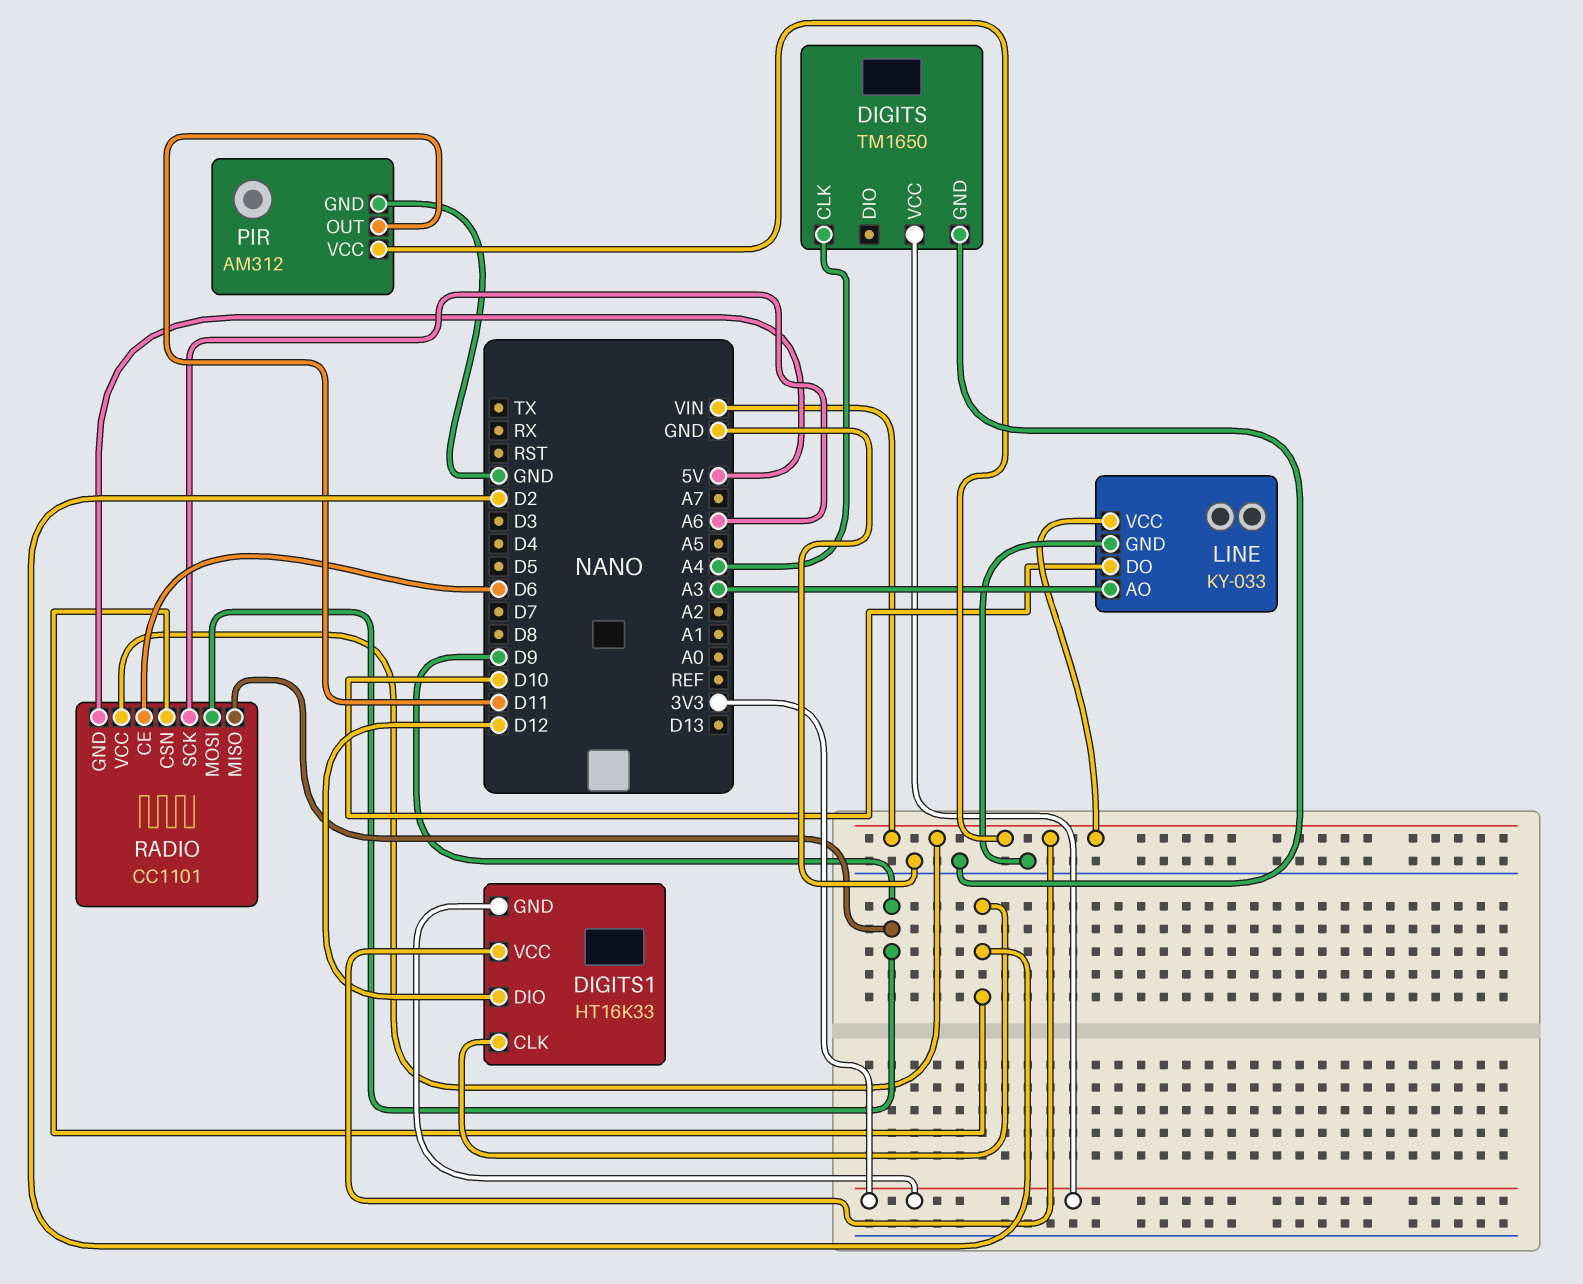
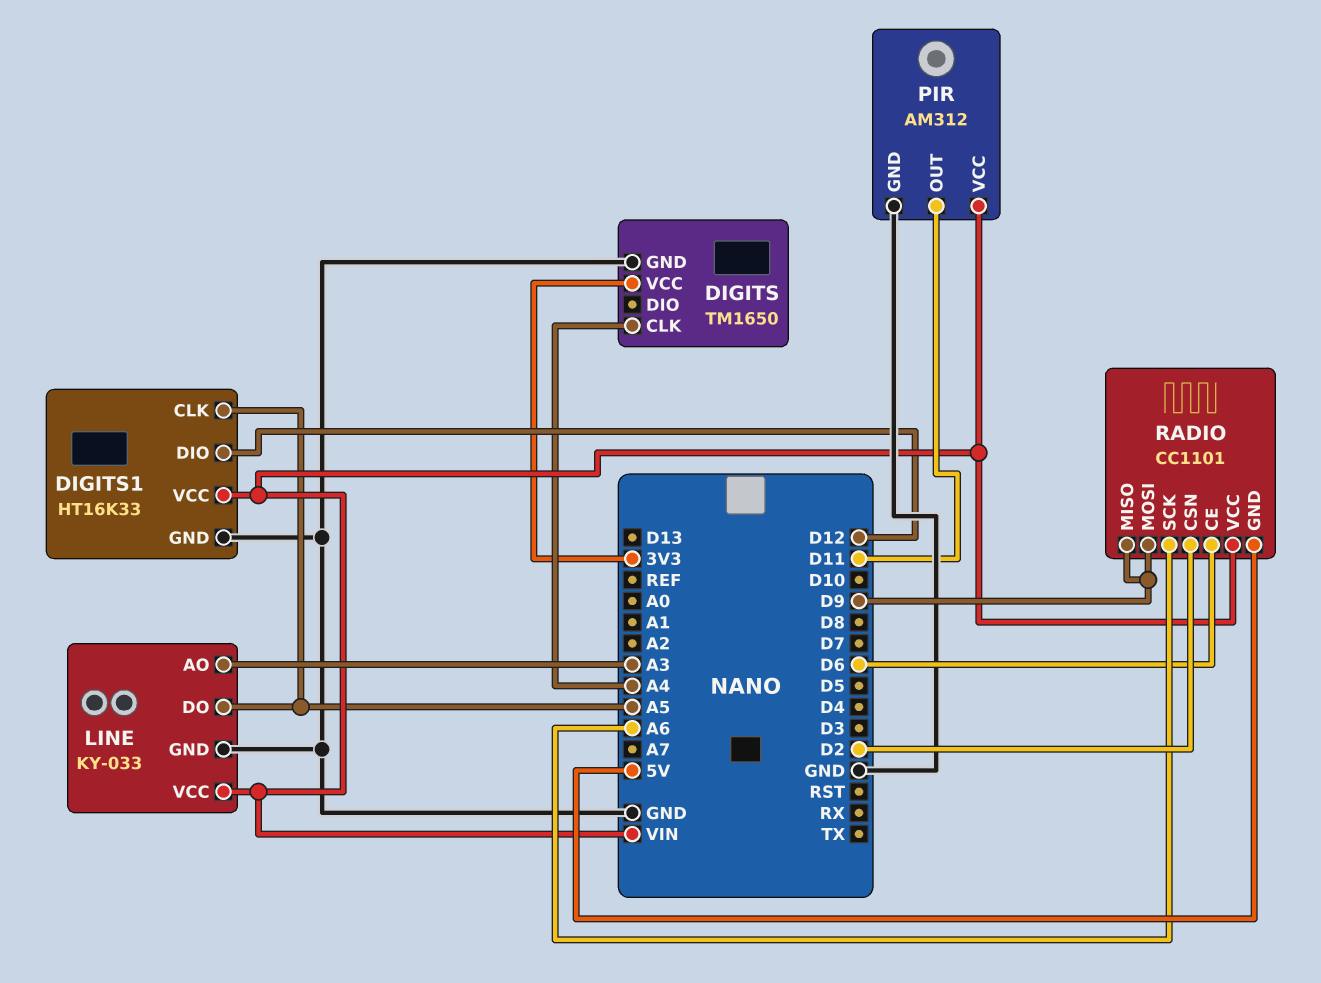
DIGITS1 pin CLK: D2 -> A5
DIGITS1 pin GND: 3V3 -> GND
LINE pin DO: D10 -> A5

